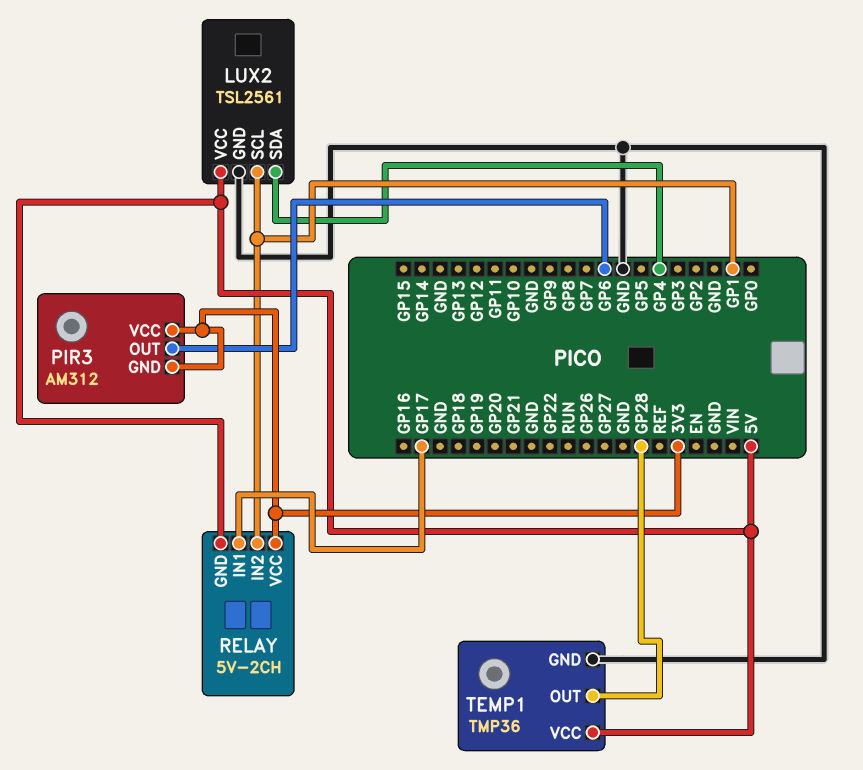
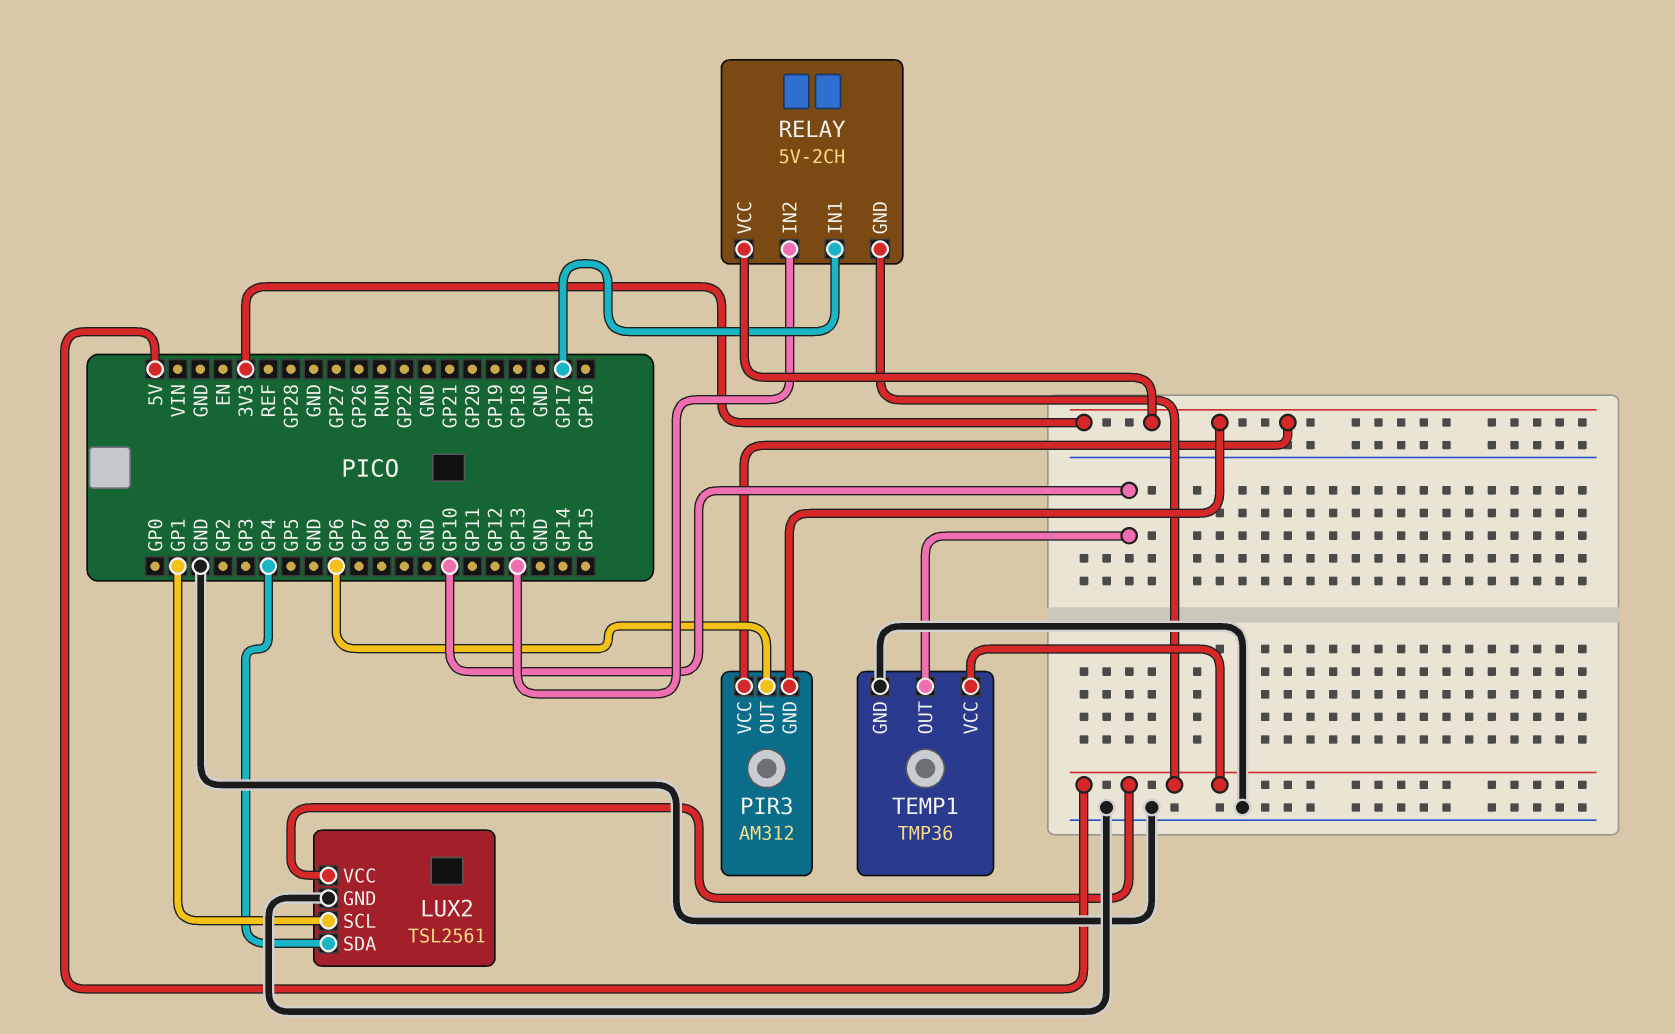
RELAY pin IN2: GP1 -> GP13
TEMP1 pin OUT: GP28 -> GP10

